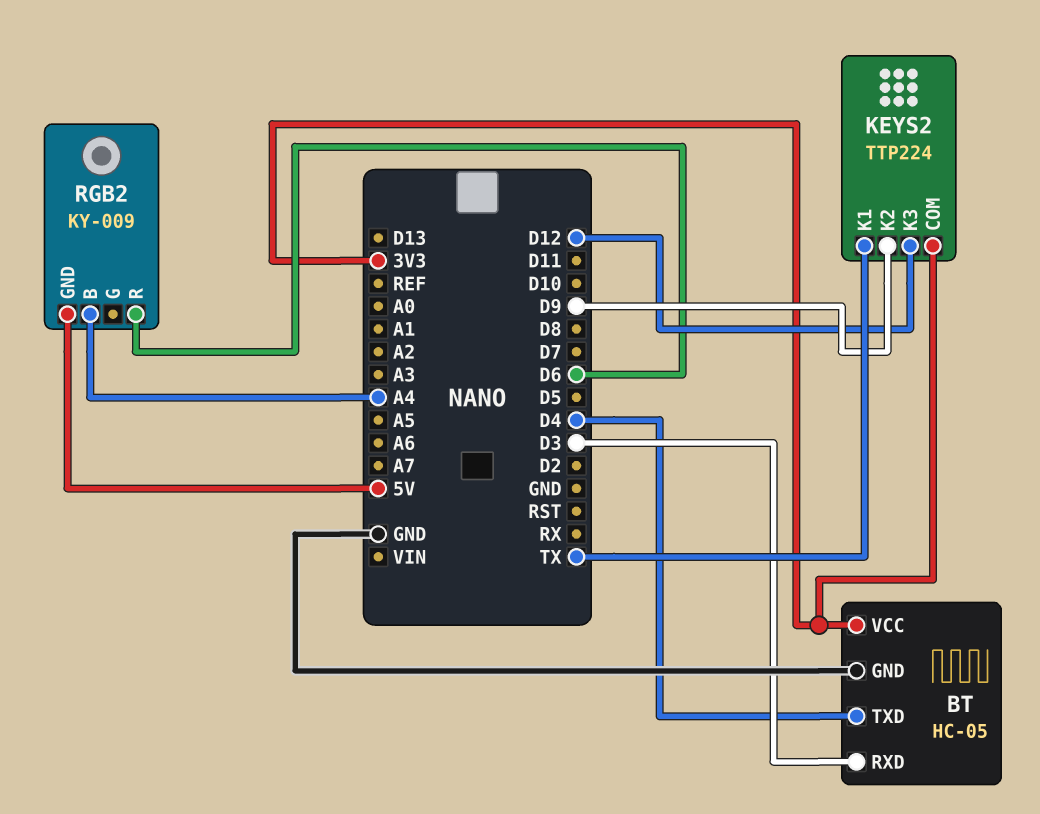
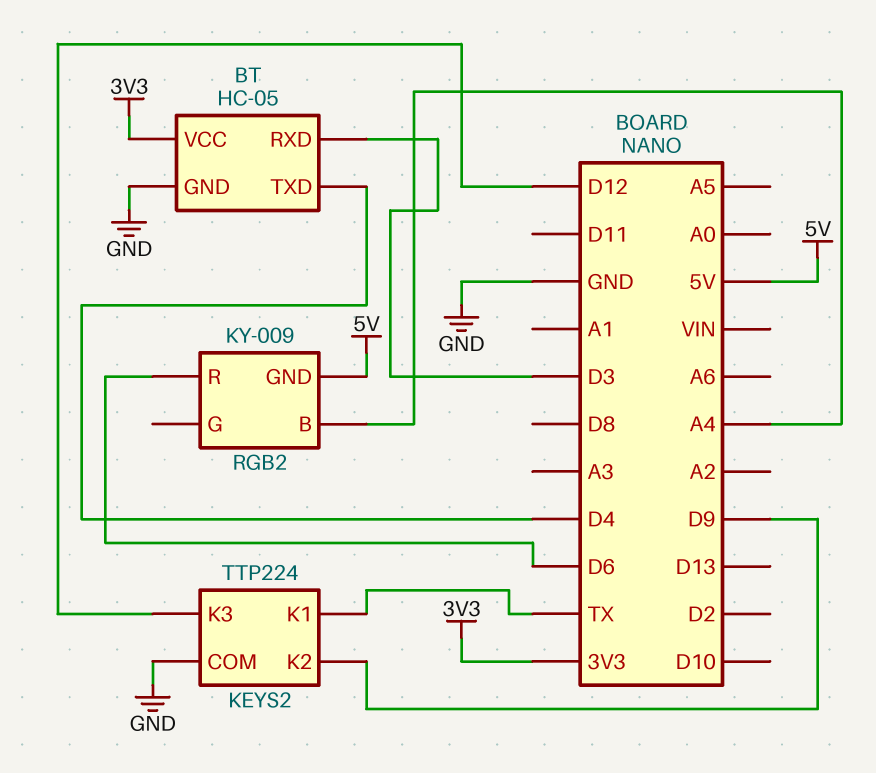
KEYS2 pin COM: 3V3 -> GND

